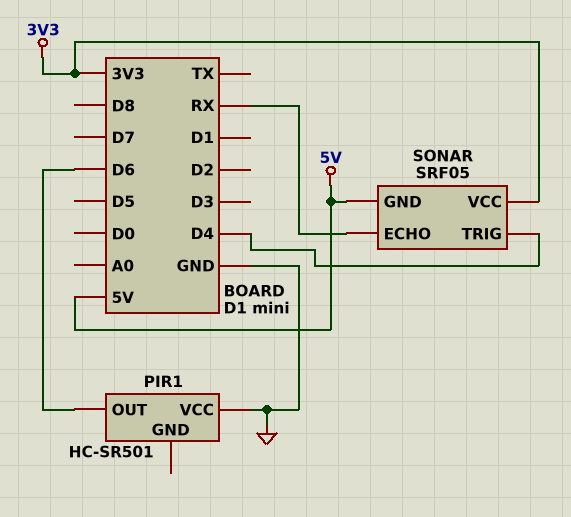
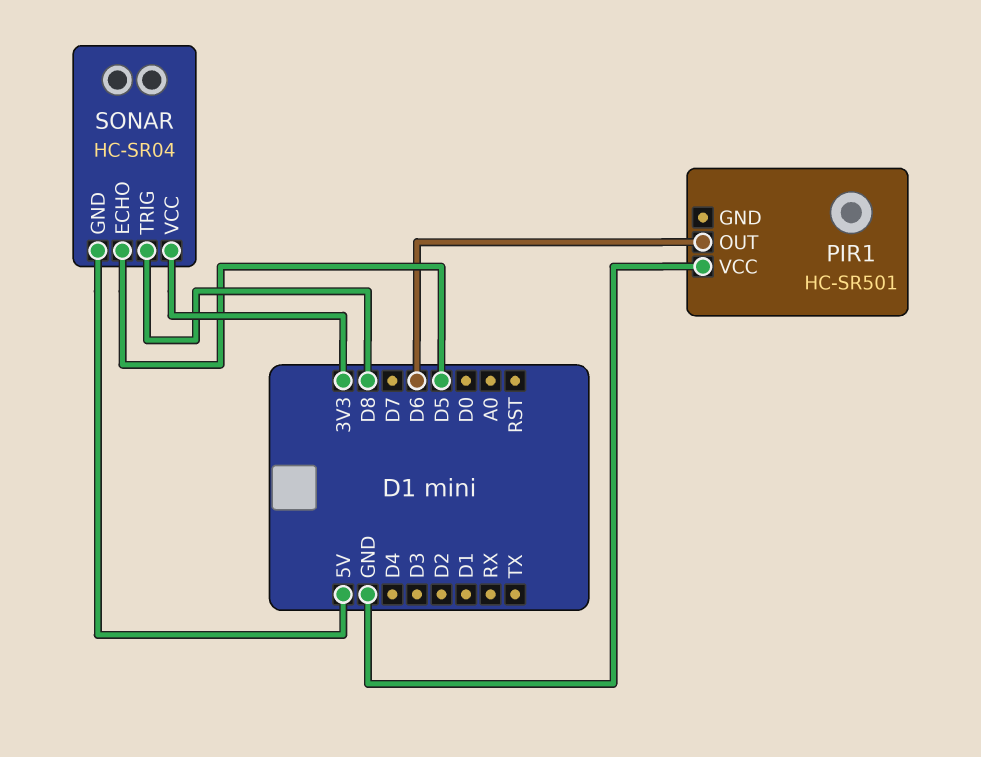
SONAR: SRF05 -> HC-SR04
SONAR pin ECHO: RX -> D5
SONAR pin TRIG: D4 -> D8

